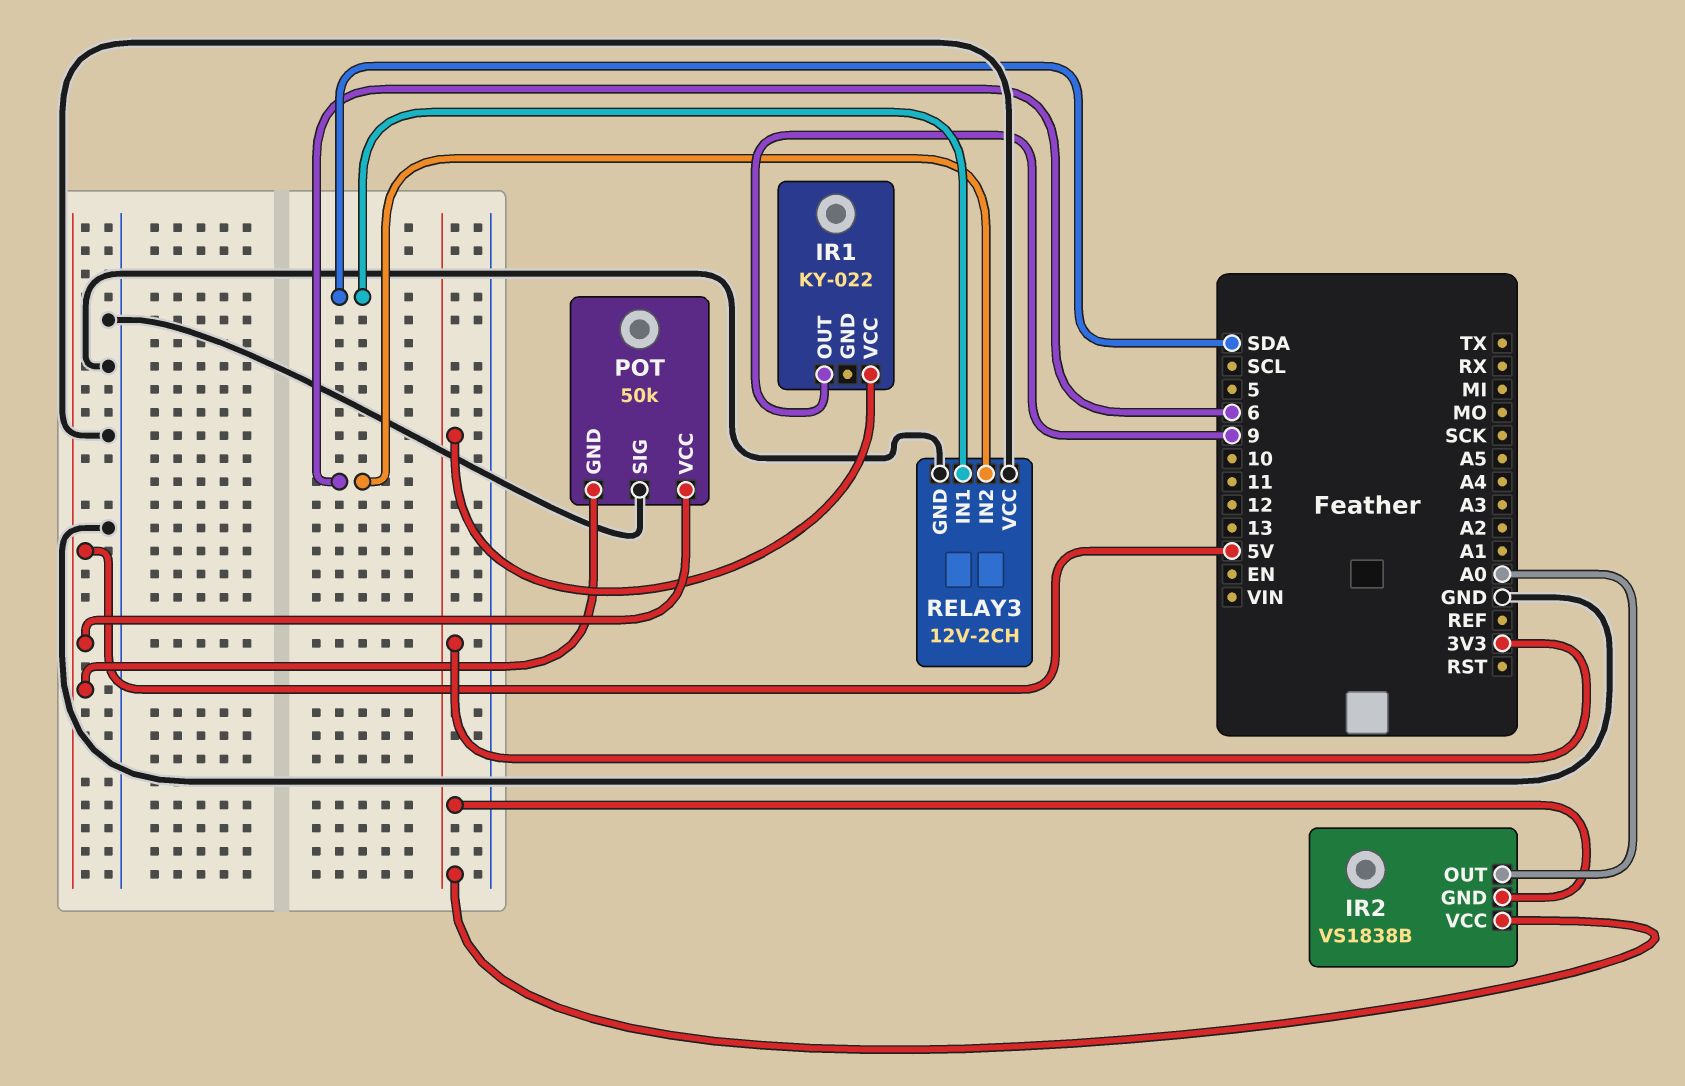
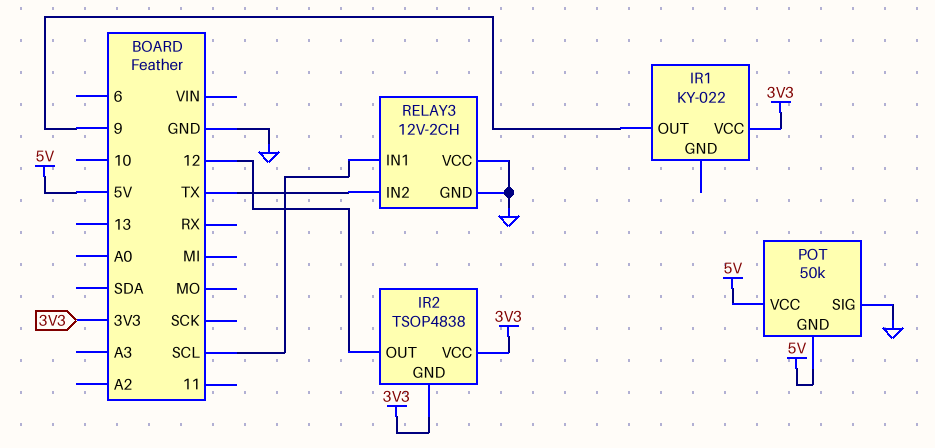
IR2: VS1838B -> TSOP4838
IR2 pin OUT: A0 -> 12
RELAY3 pin IN1: SDA -> SCL
RELAY3 pin IN2: 6 -> TX

